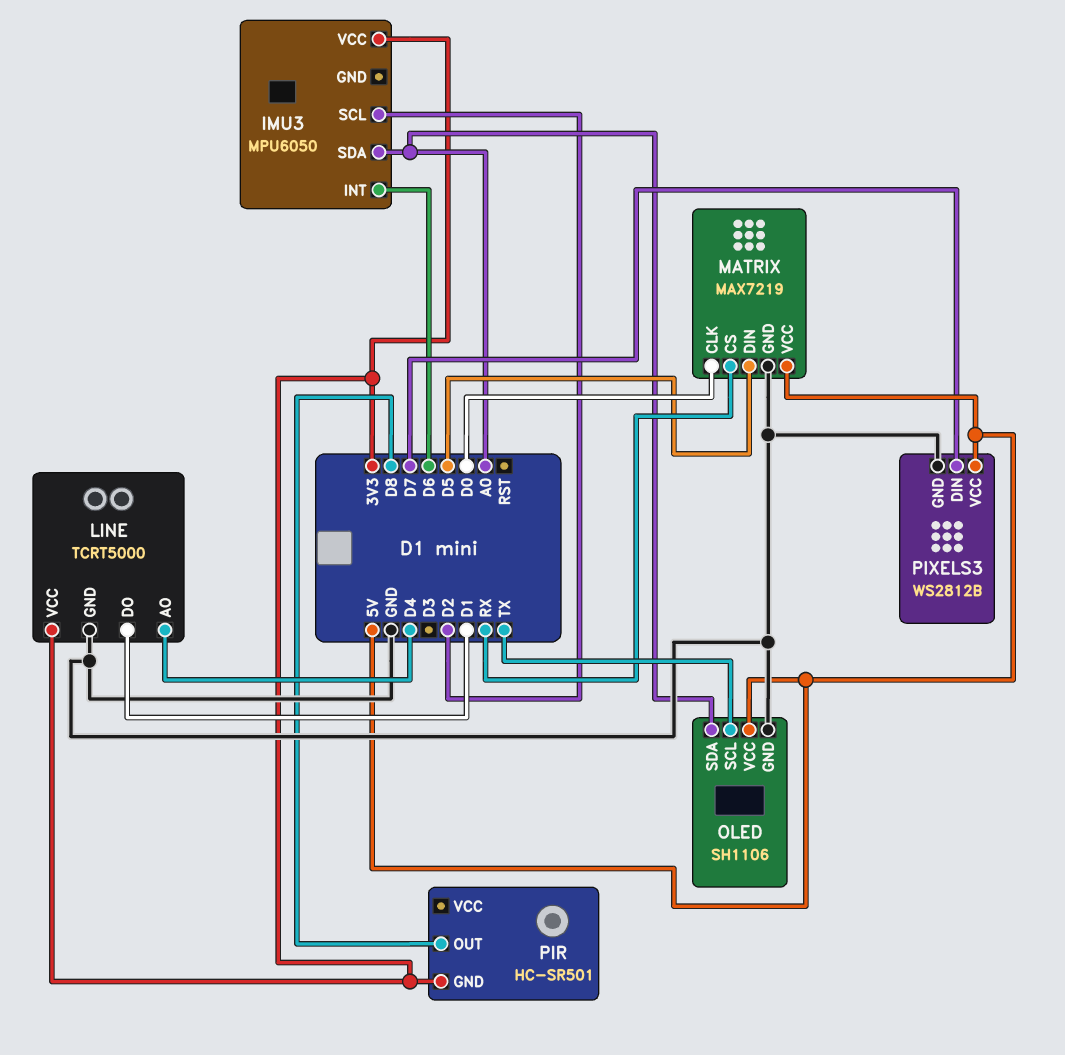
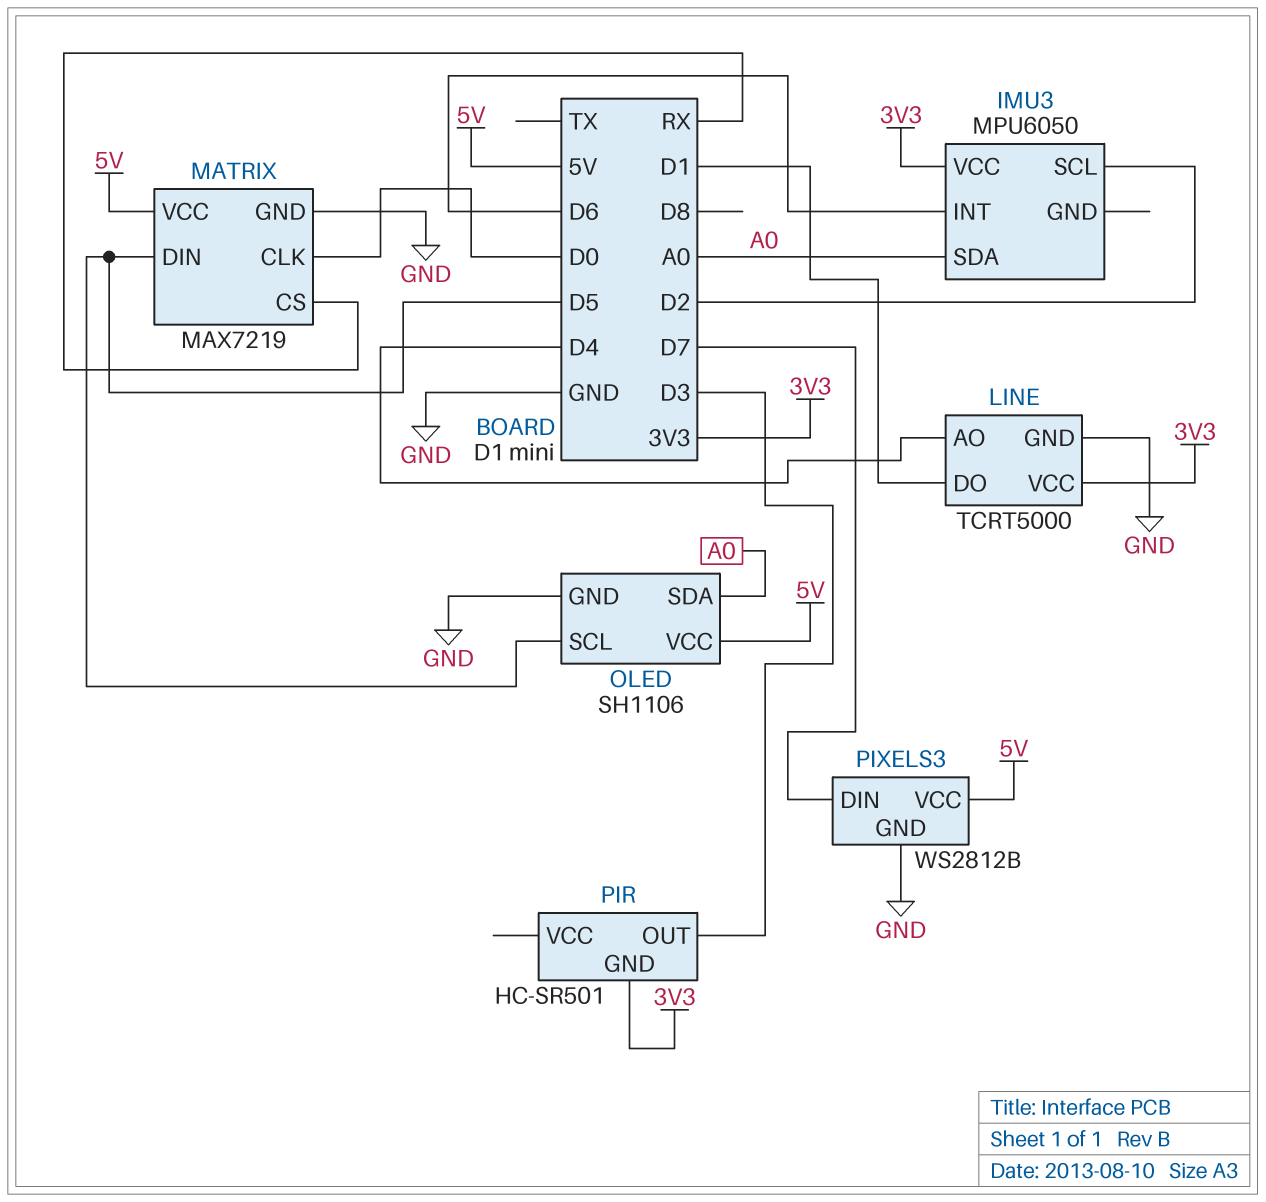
OLED pin SCL: TX -> D5
PIR pin OUT: D8 -> D3

